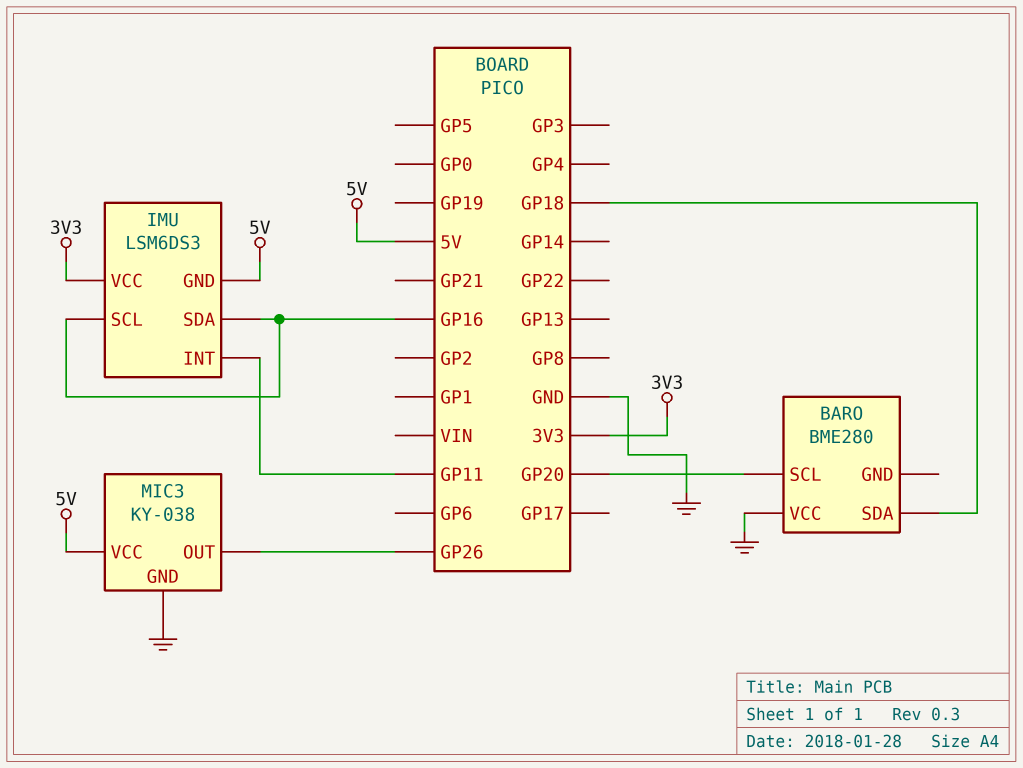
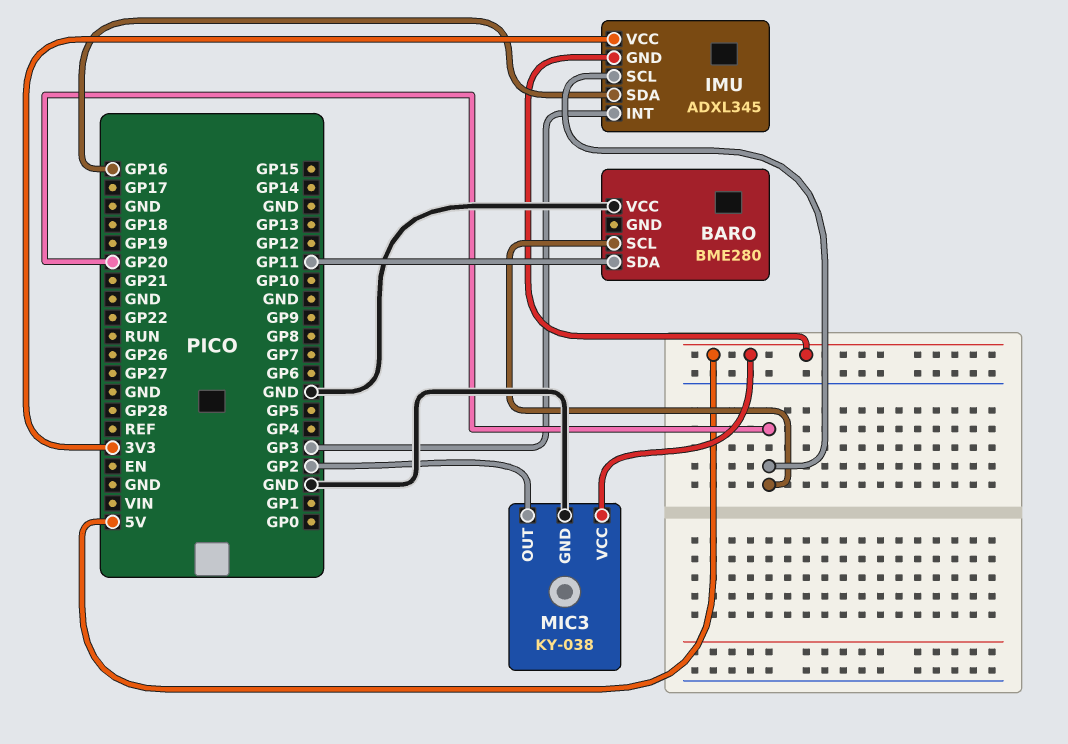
BARO pin SDA: GP18 -> GP11
IMU: LSM6DS3 -> ADXL345
IMU pin INT: GP11 -> GP3
IMU pin SCL: GP16 -> GP20
MIC3 pin OUT: GP26 -> GP2

